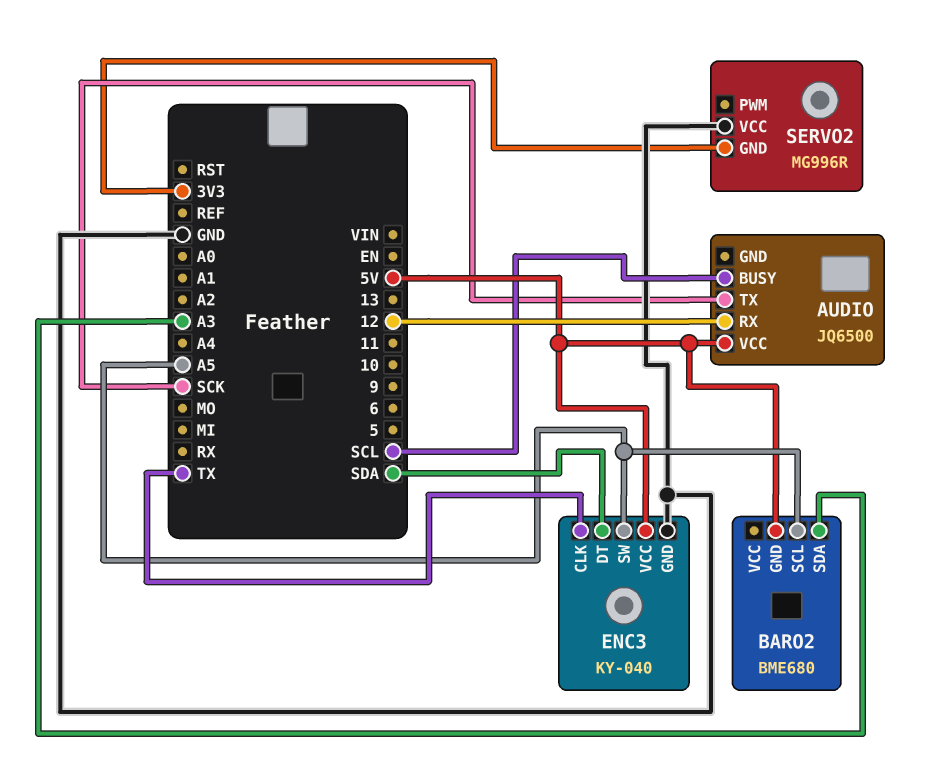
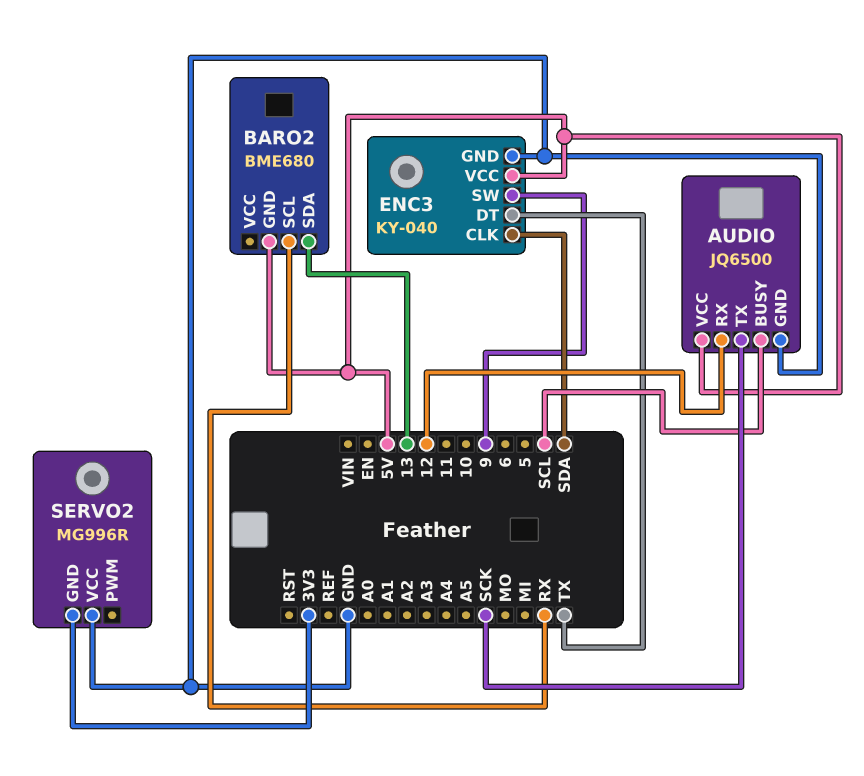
AUDIO pin GND: none -> GND
BARO2 pin SCL: A5 -> RX
BARO2 pin SDA: A3 -> 13
ENC3 pin CLK: TX -> SDA
ENC3 pin DT: SDA -> TX
ENC3 pin SW: A5 -> 9

